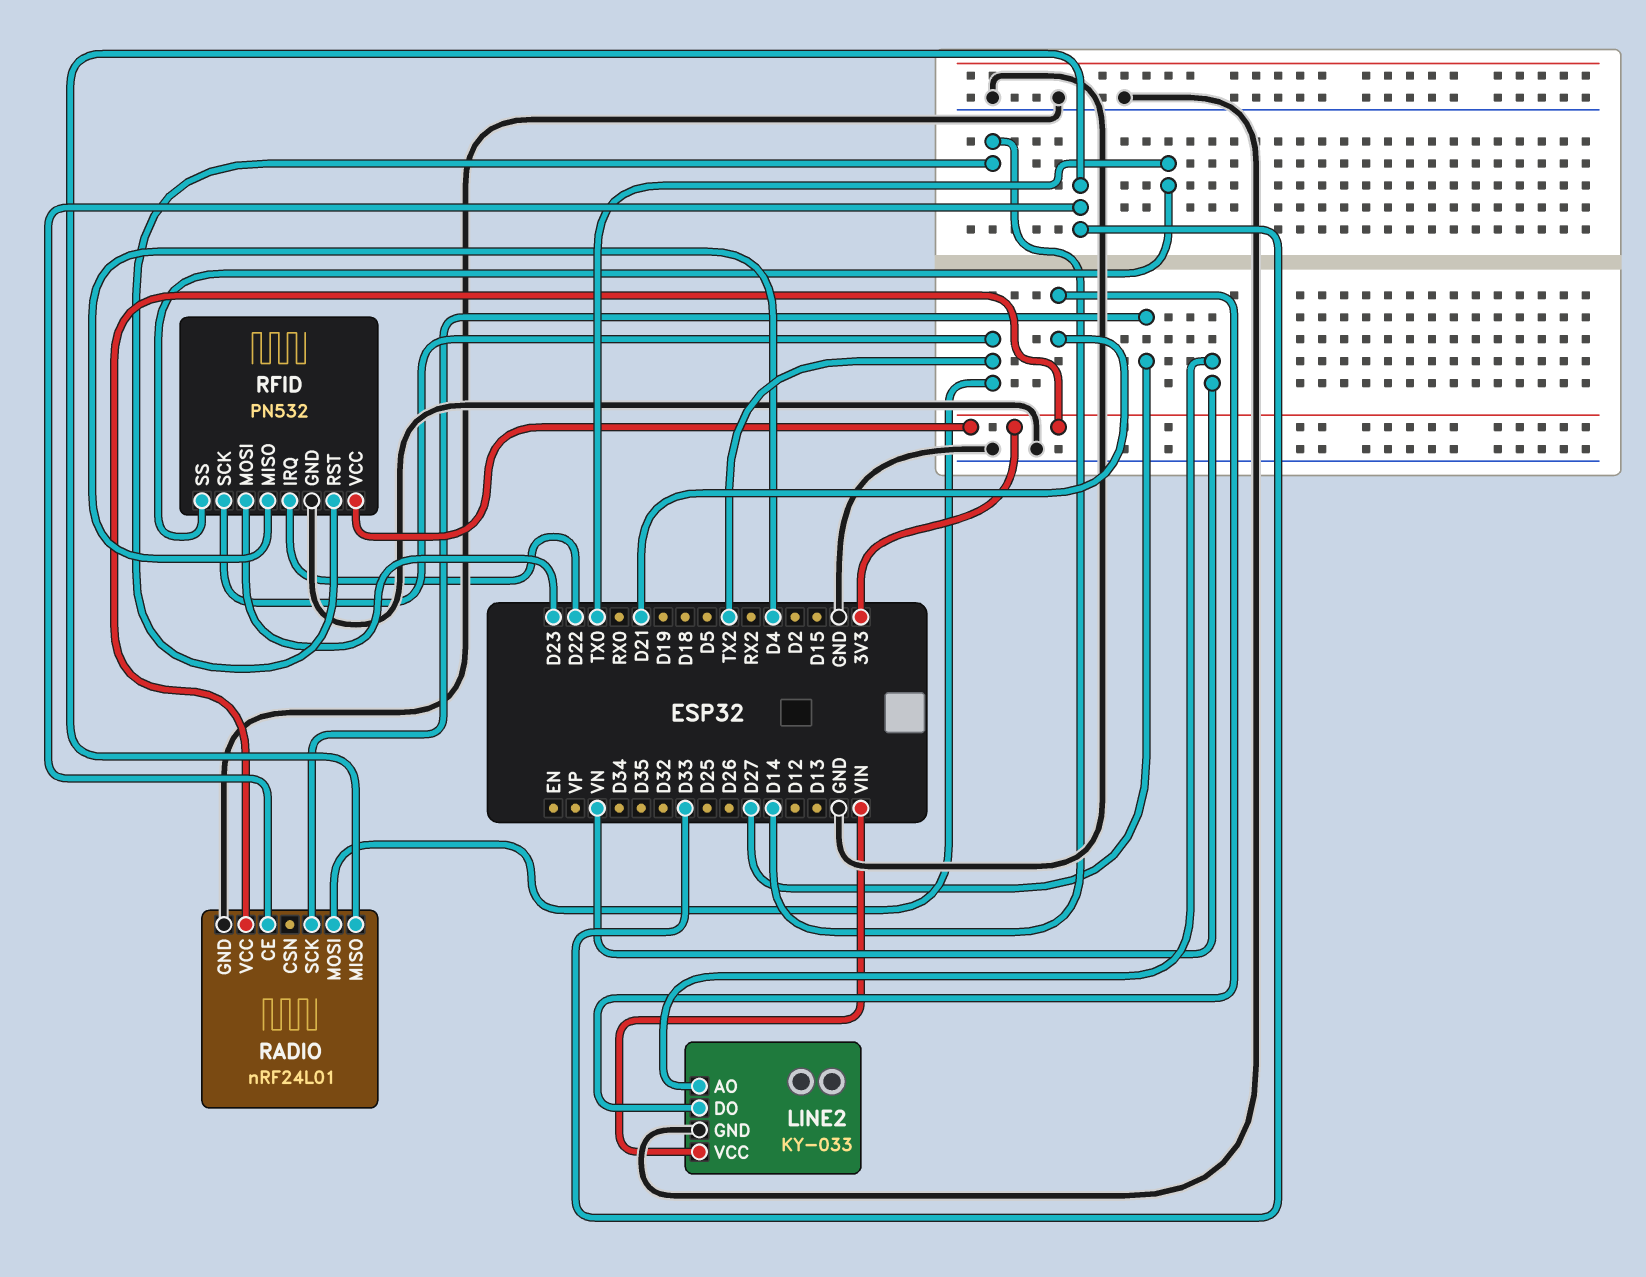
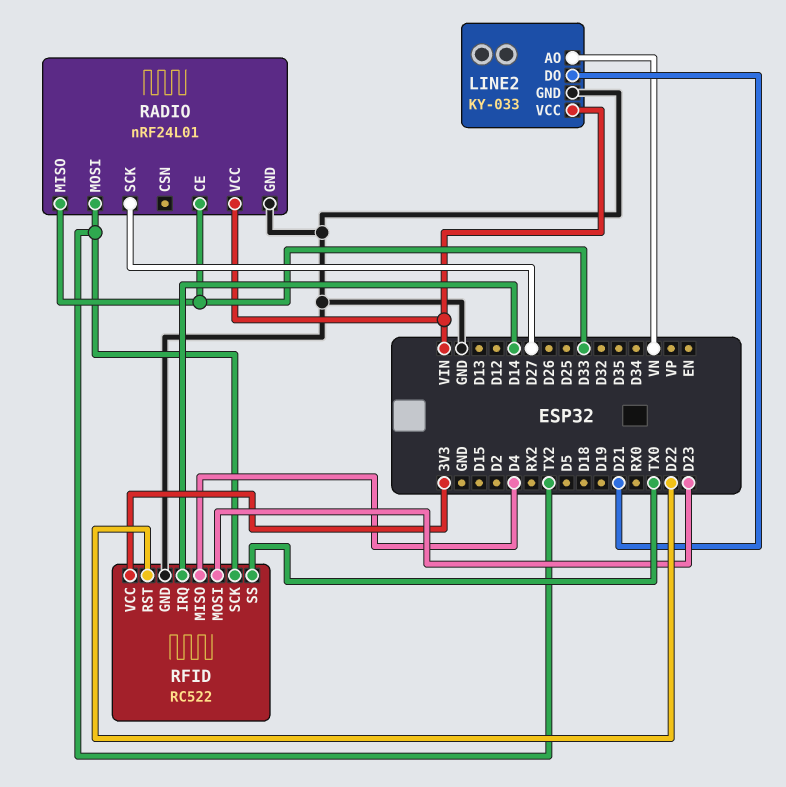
RADIO pin VCC: 3V3 -> VIN
RFID: PN532 -> RC522
RFID pin IRQ: D22 -> D14
RFID pin RST: D14 -> D22

